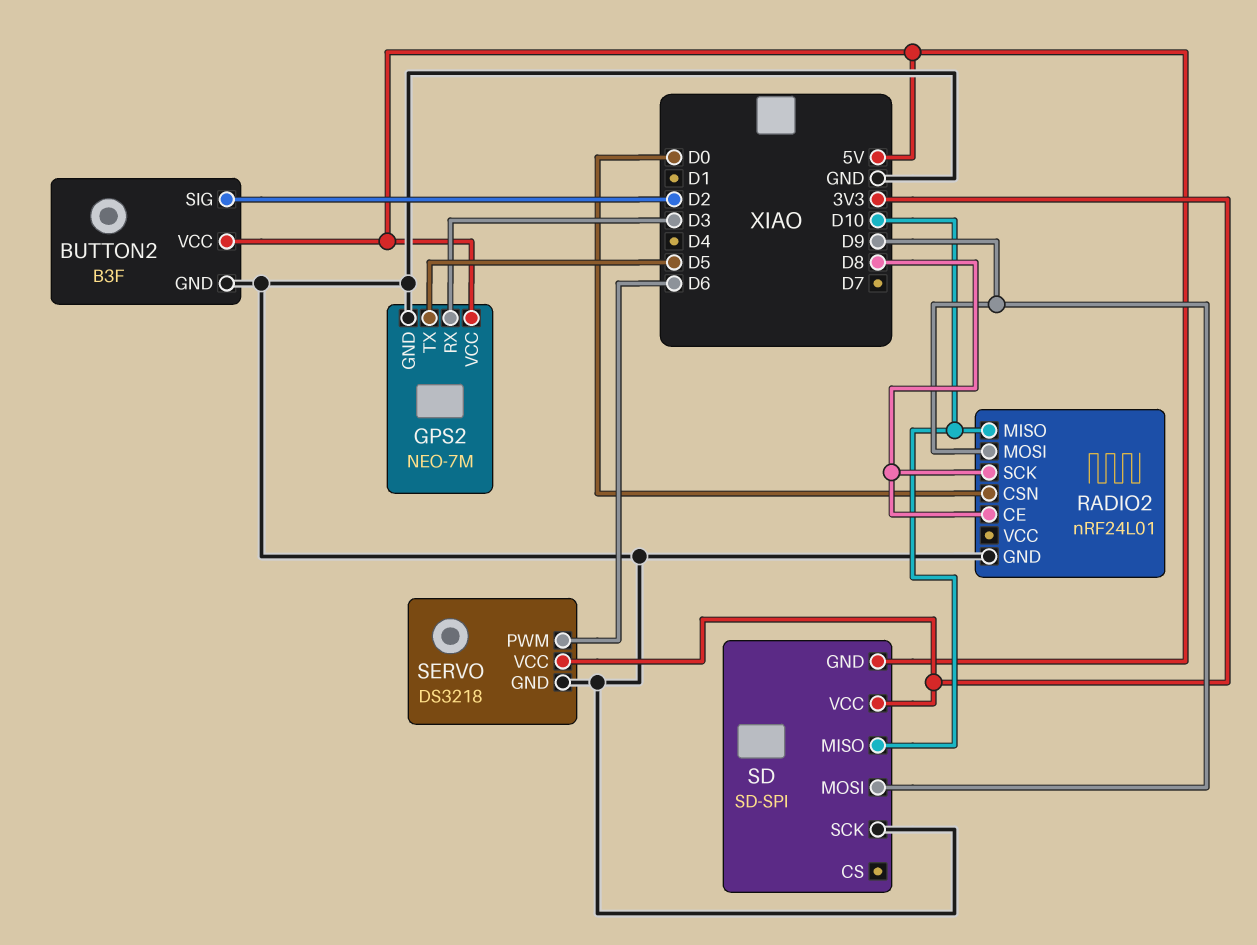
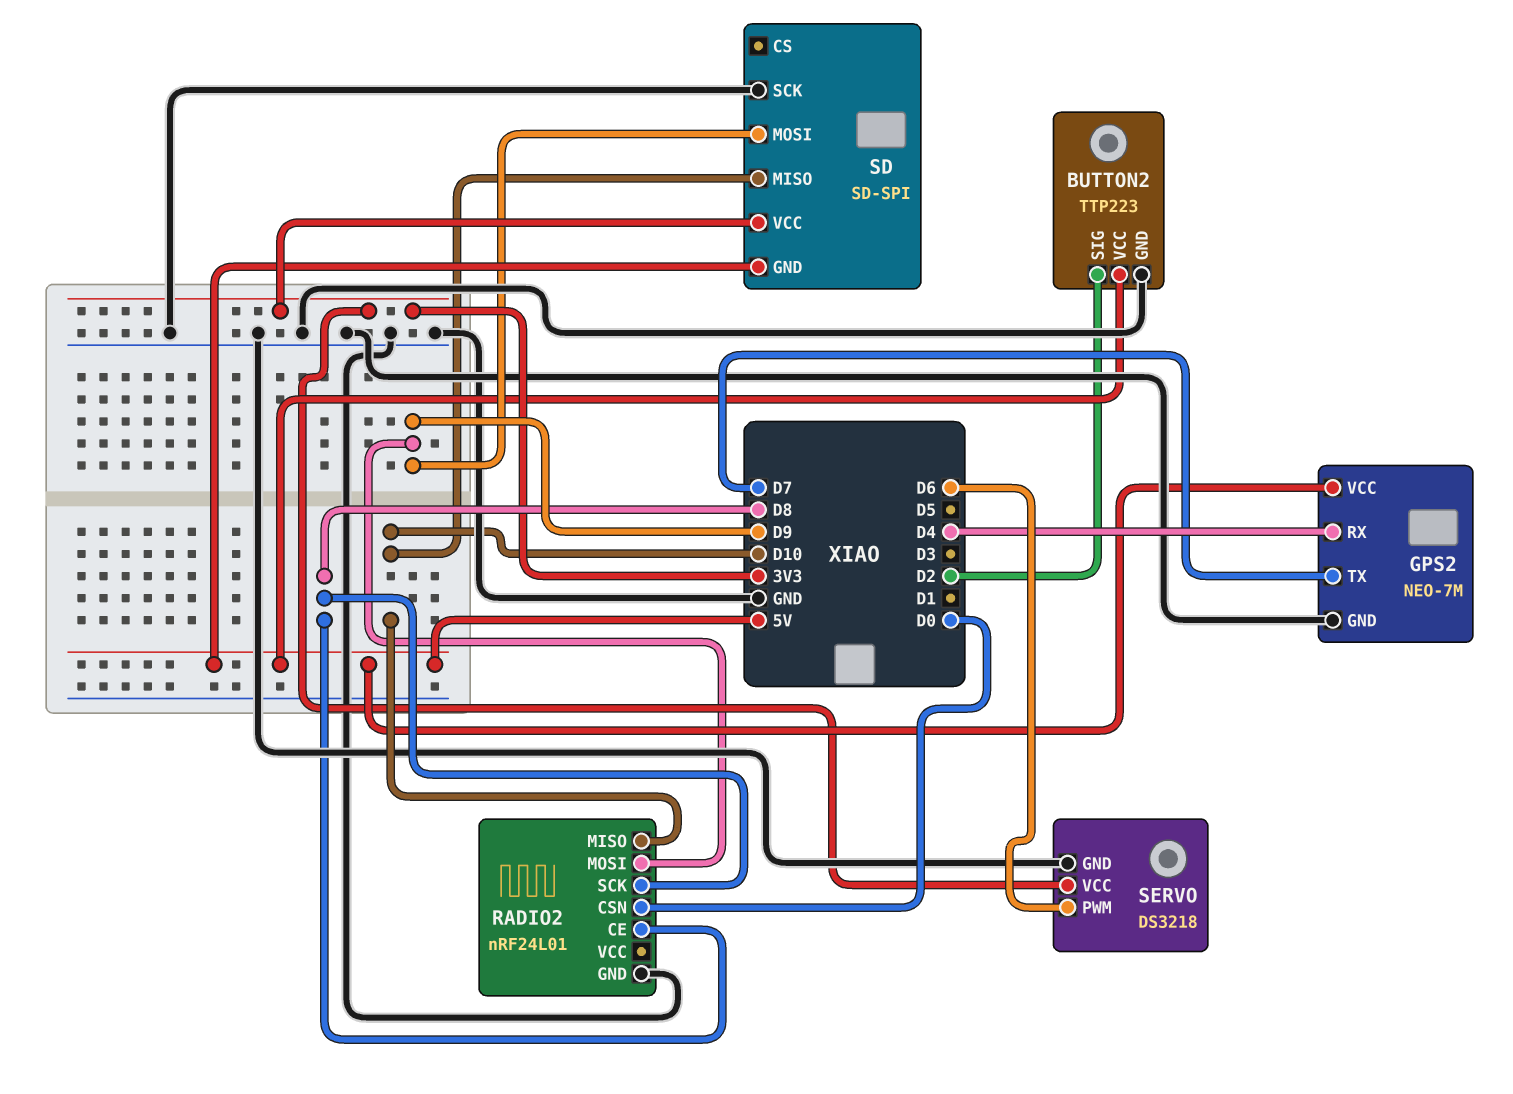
BUTTON2: B3F -> TTP223
GPS2 pin RX: D3 -> D4
GPS2 pin TX: D5 -> D7

